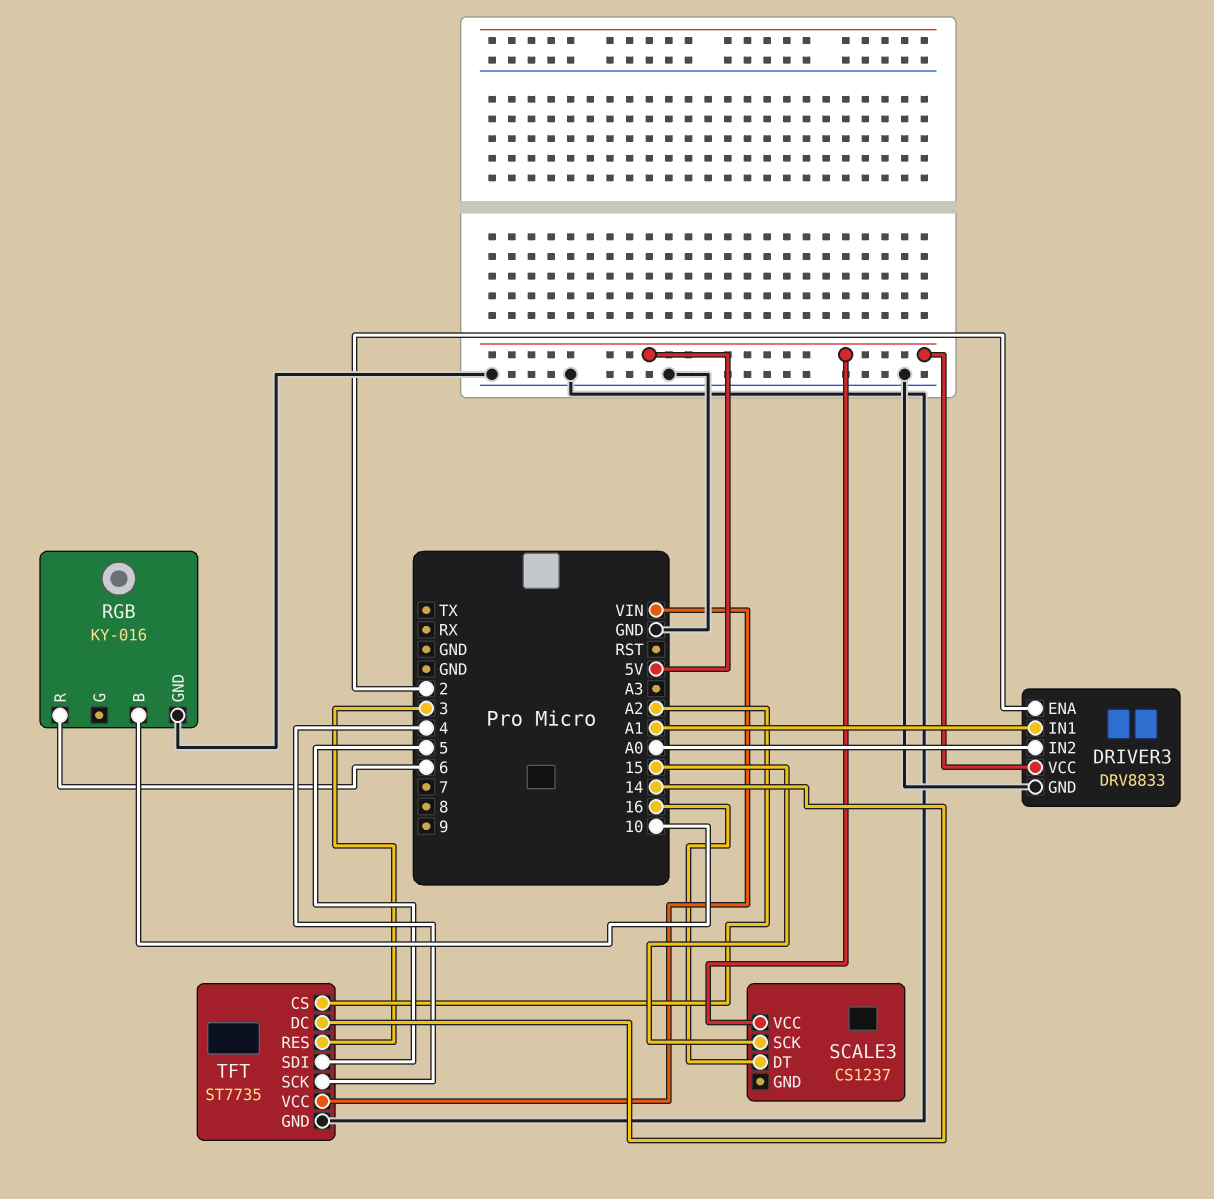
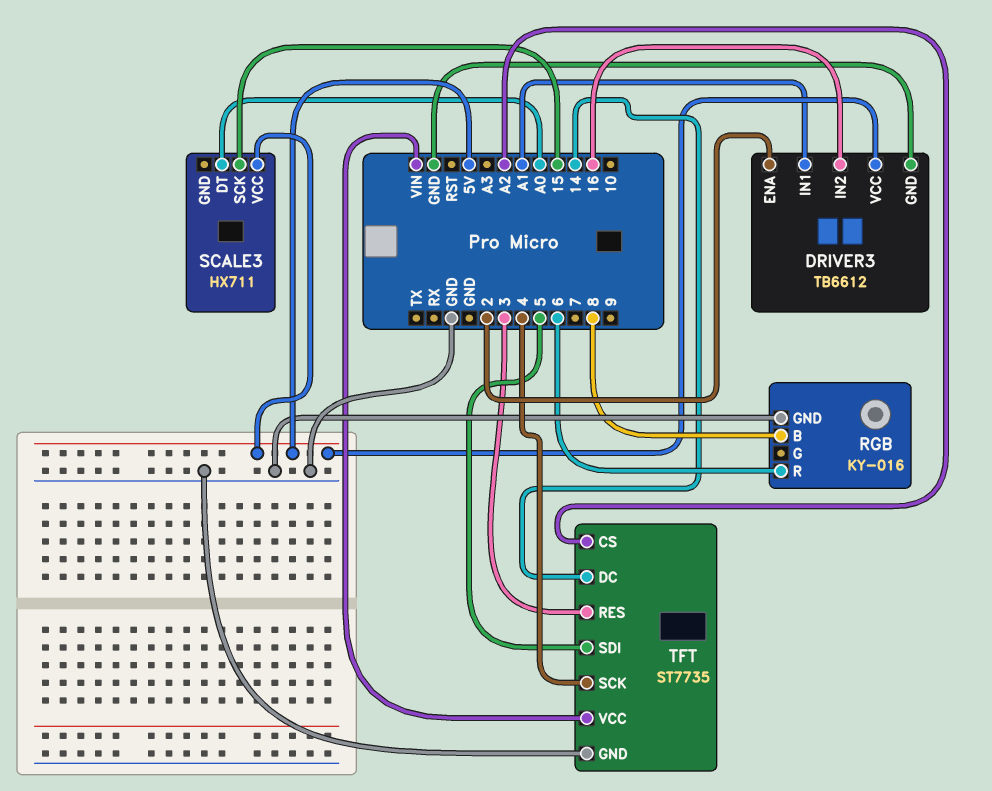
DRIVER3: DRV8833 -> TB6612
DRIVER3 pin IN2: A0 -> 16
RGB pin B: 10 -> 8
SCALE3: CS1237 -> HX711
SCALE3 pin DT: 16 -> A0

